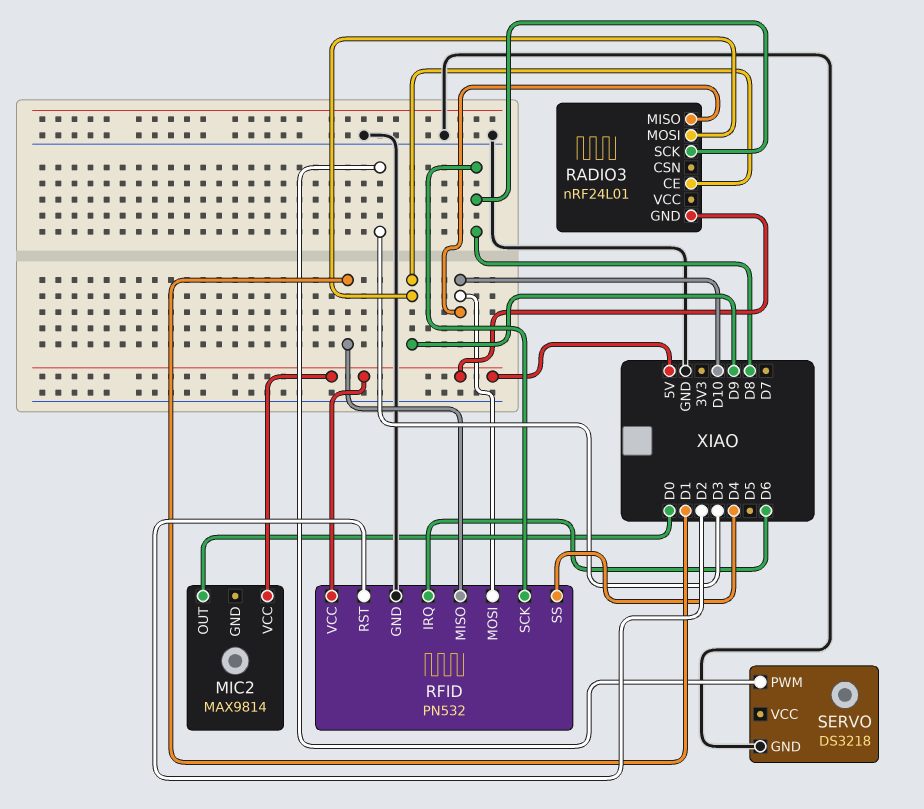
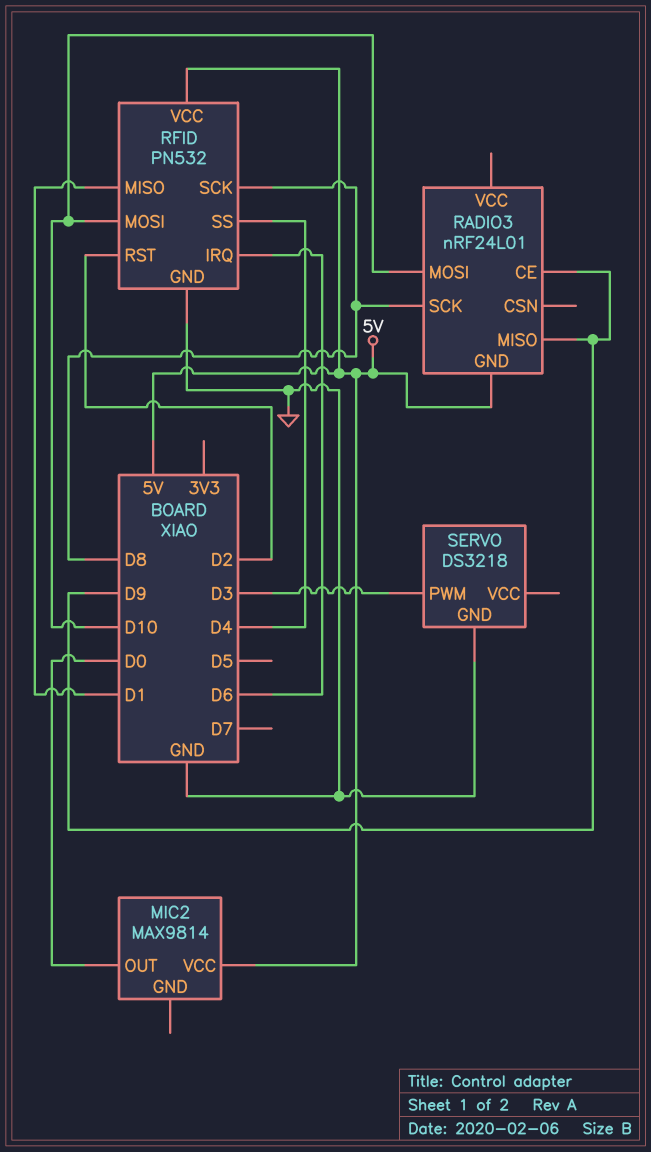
RADIO3 pin MISO: D10 -> D9
RADIO3 pin MOSI: D9 -> D10

